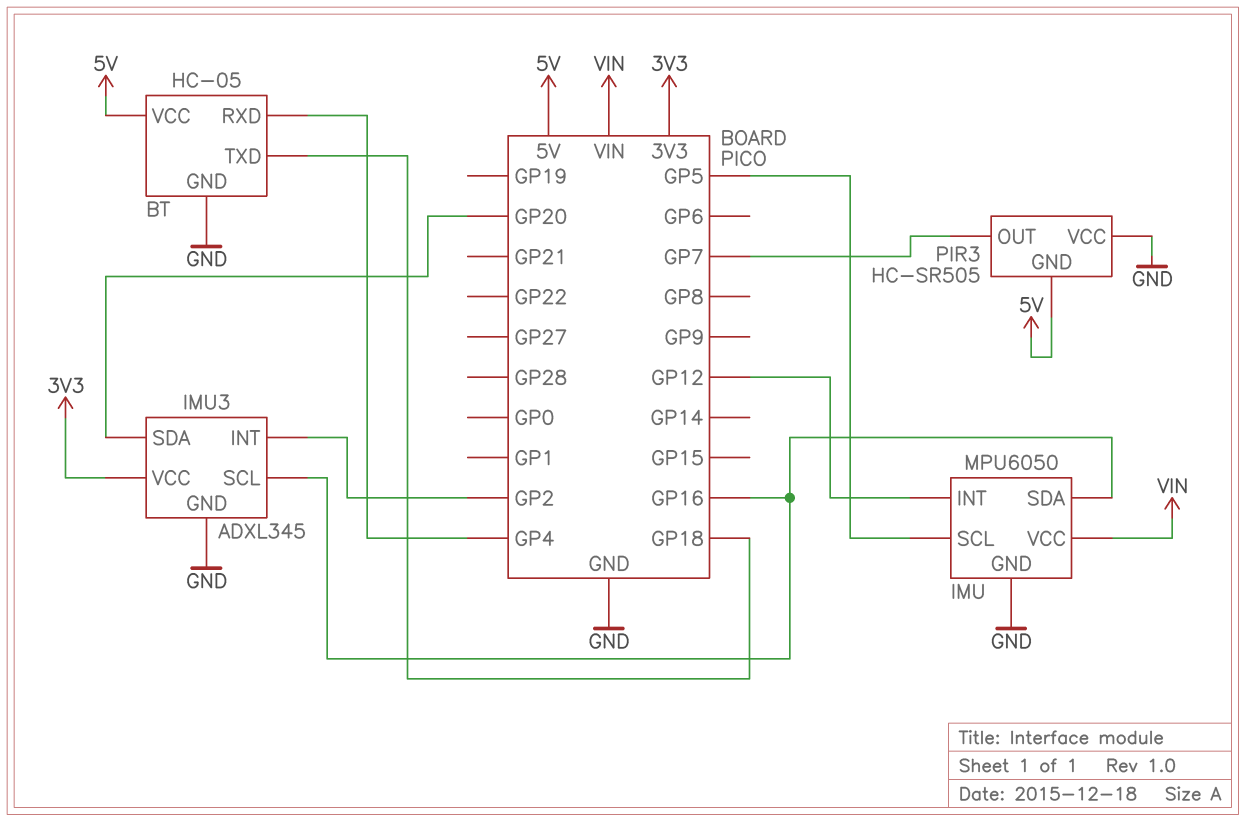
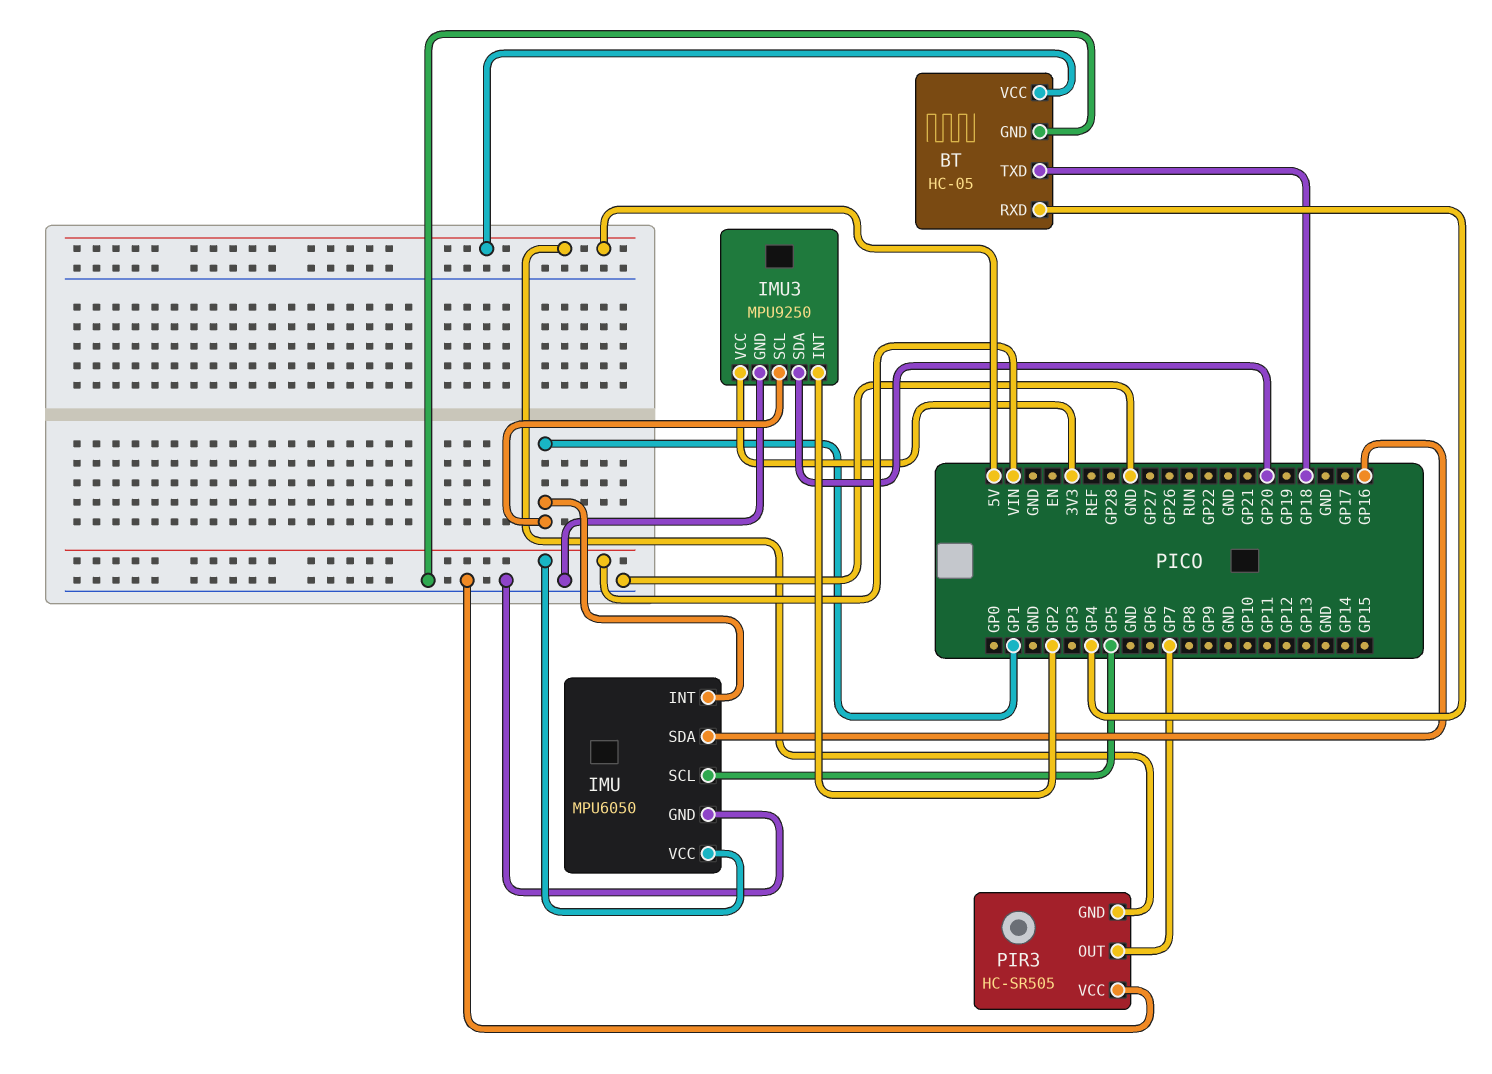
IMU pin INT: GP12 -> GP1
IMU3: ADXL345 -> MPU9250
IMU3 pin SCL: GP16 -> GP1

